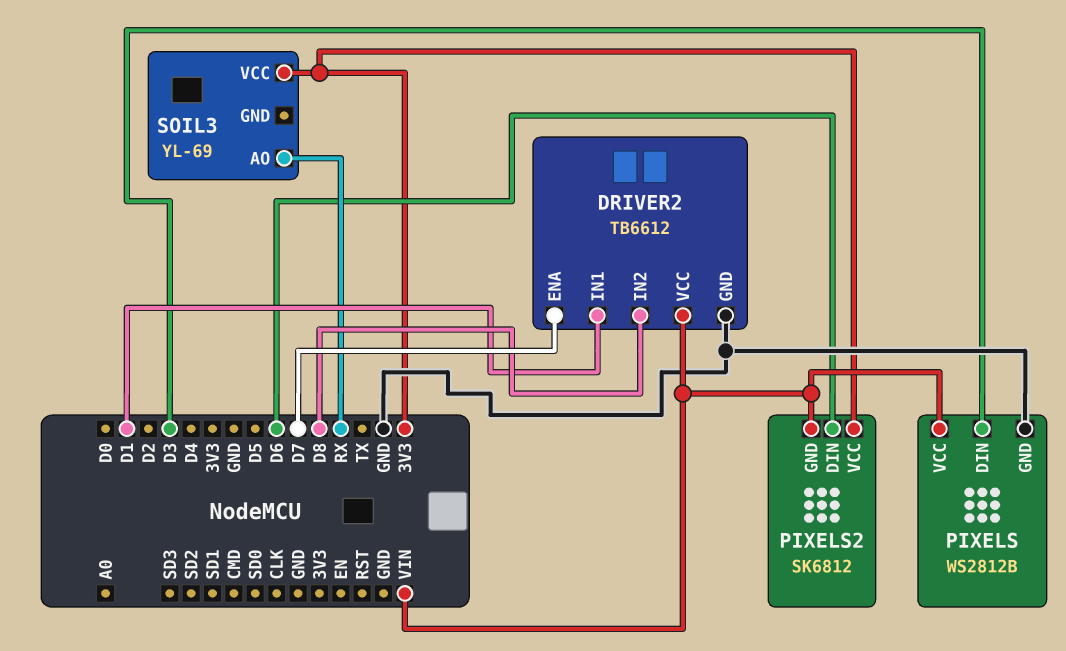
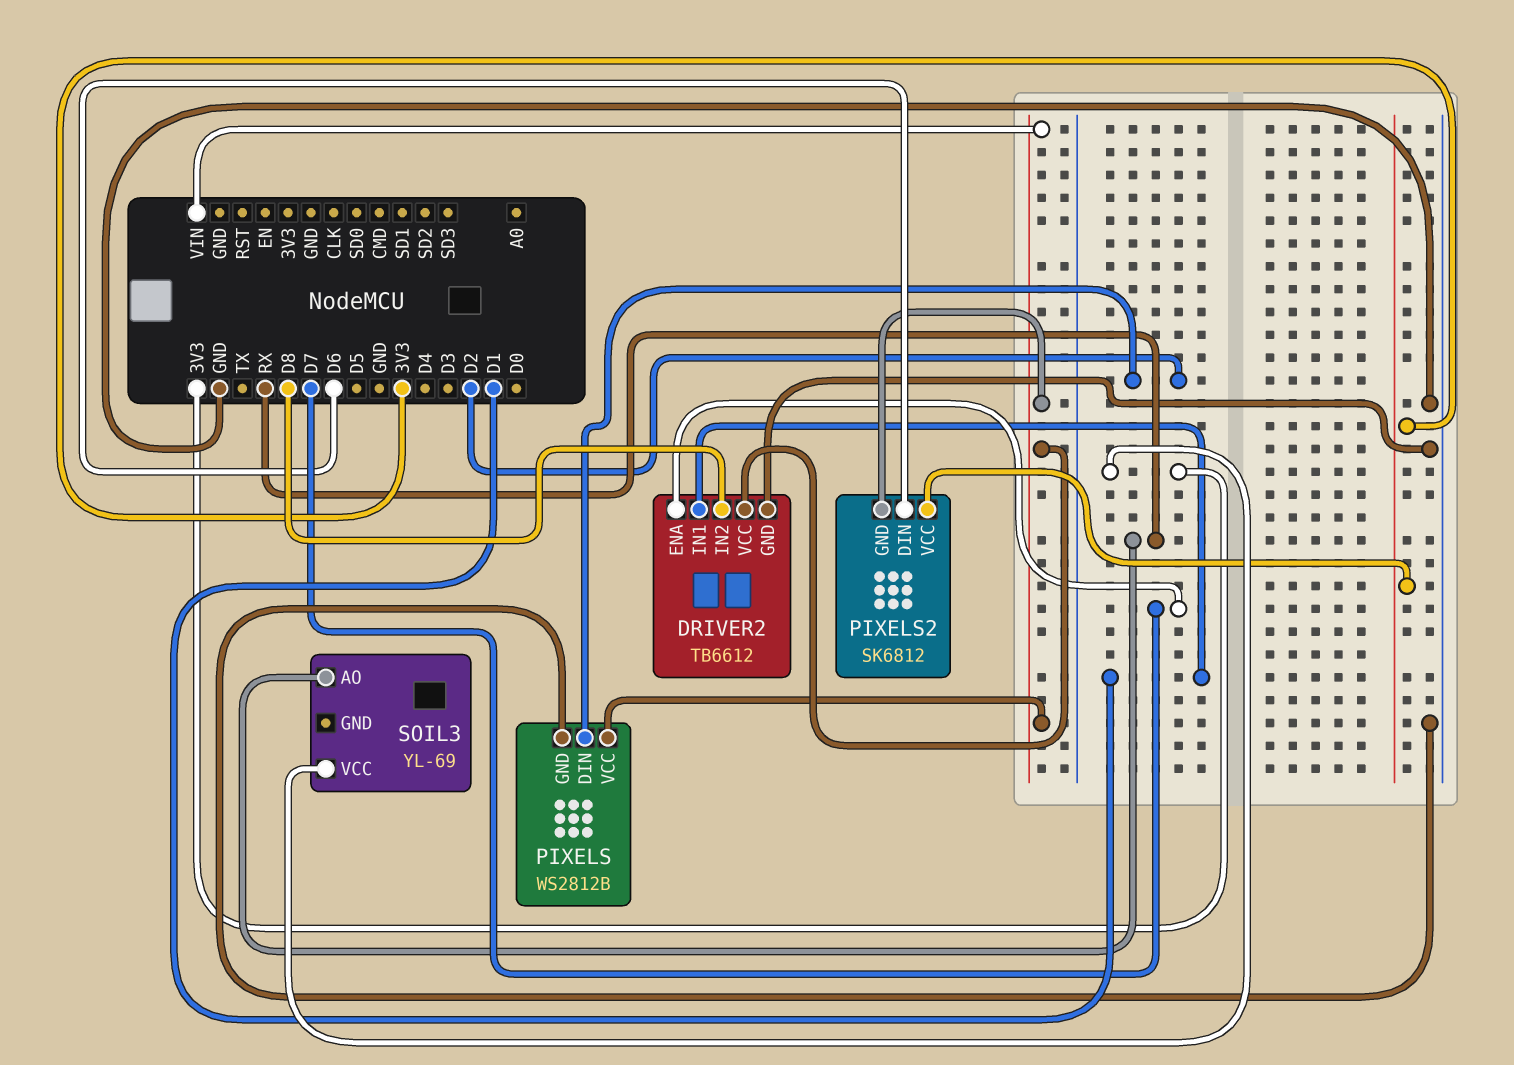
PIXELS pin DIN: D3 -> D2

